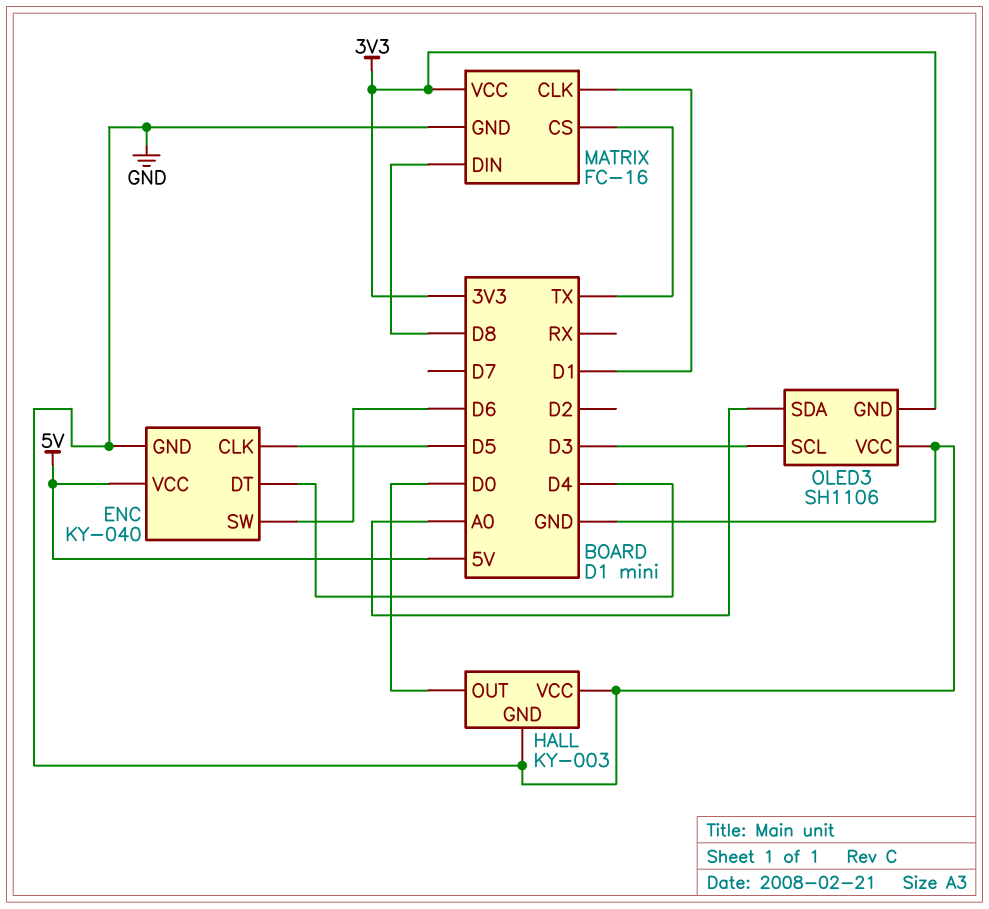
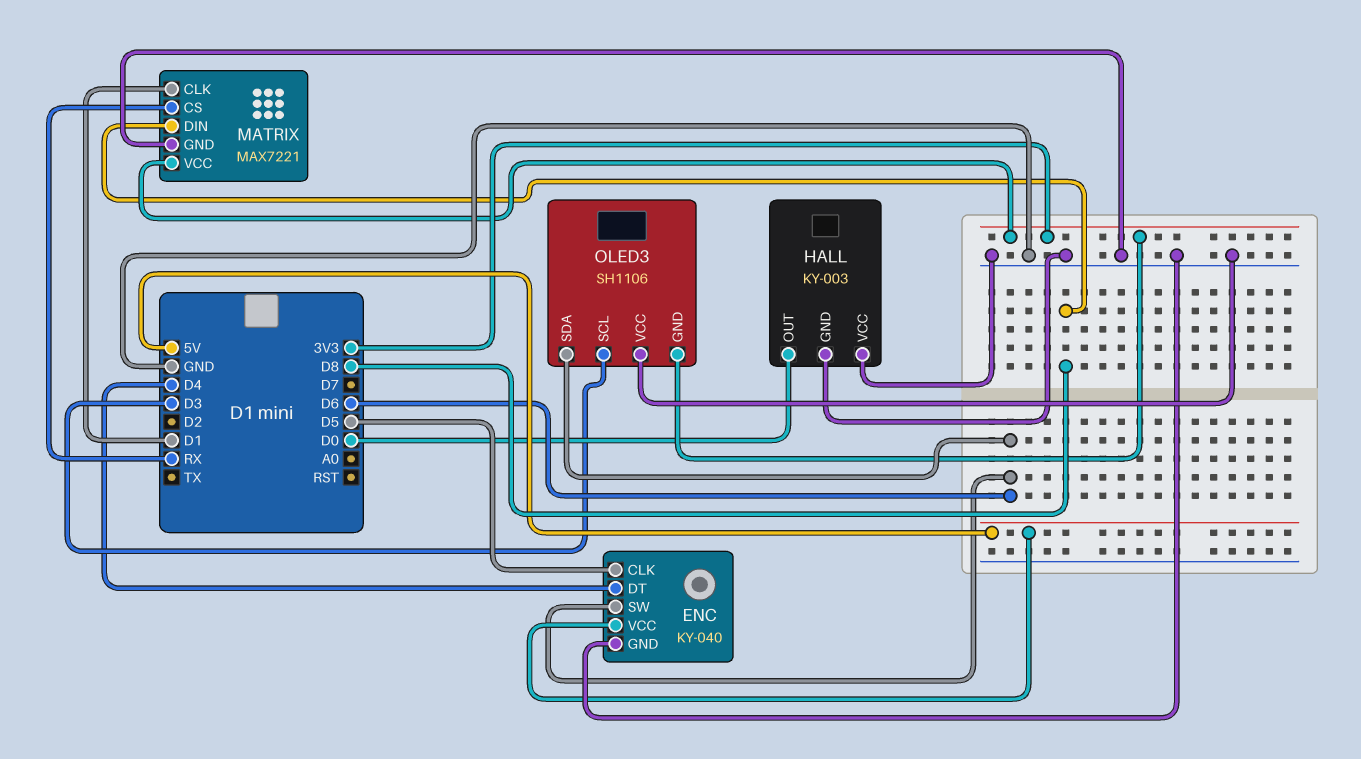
MATRIX: FC-16 -> MAX7221
MATRIX pin CS: TX -> RX
OLED3 pin SDA: A0 -> D6

